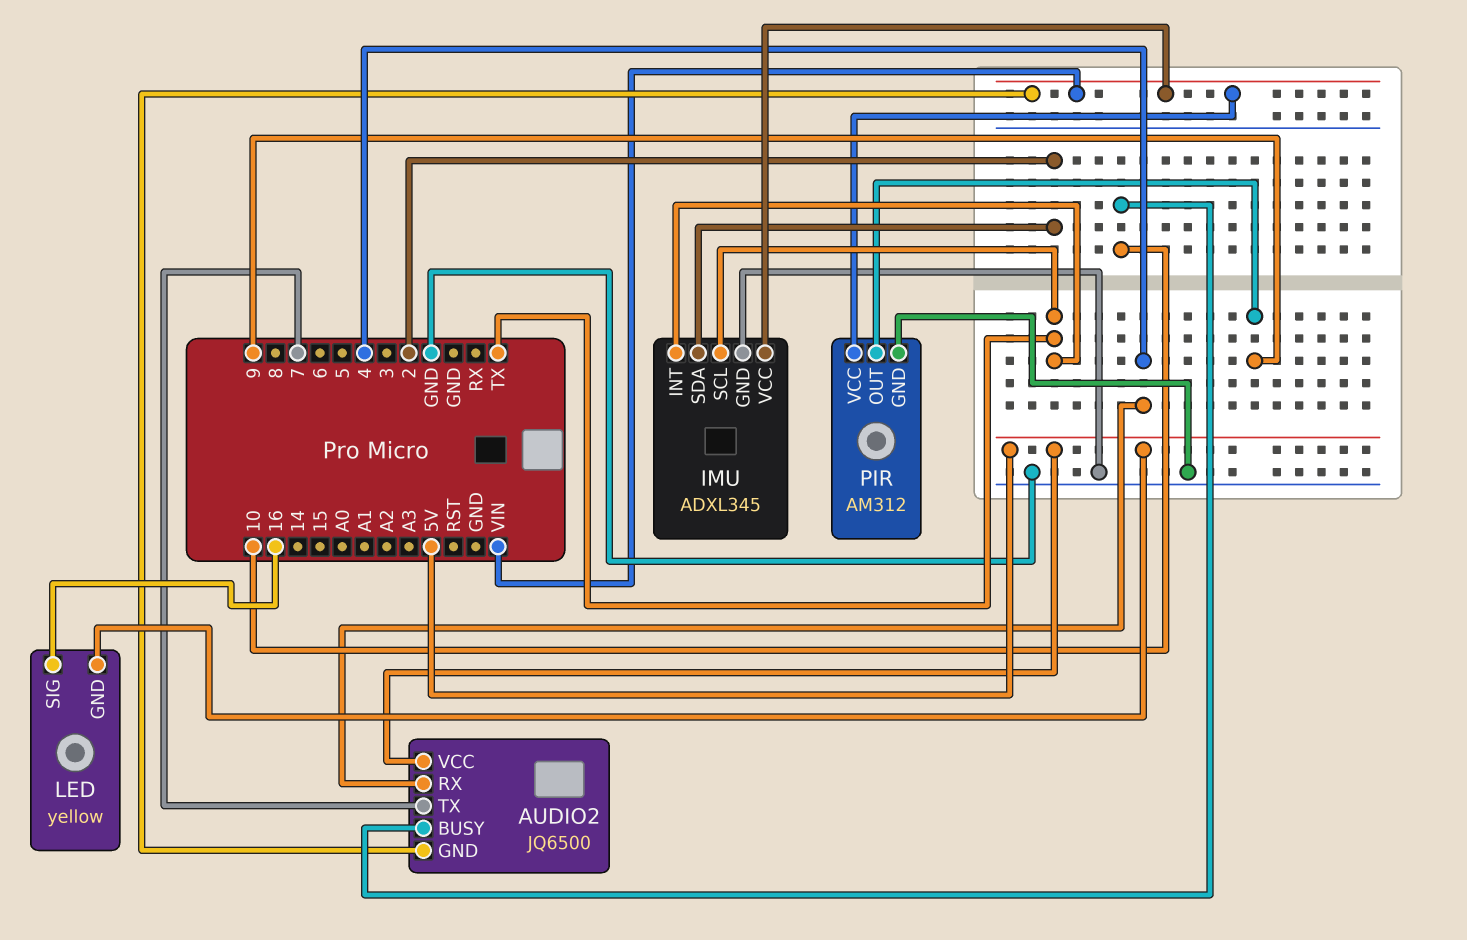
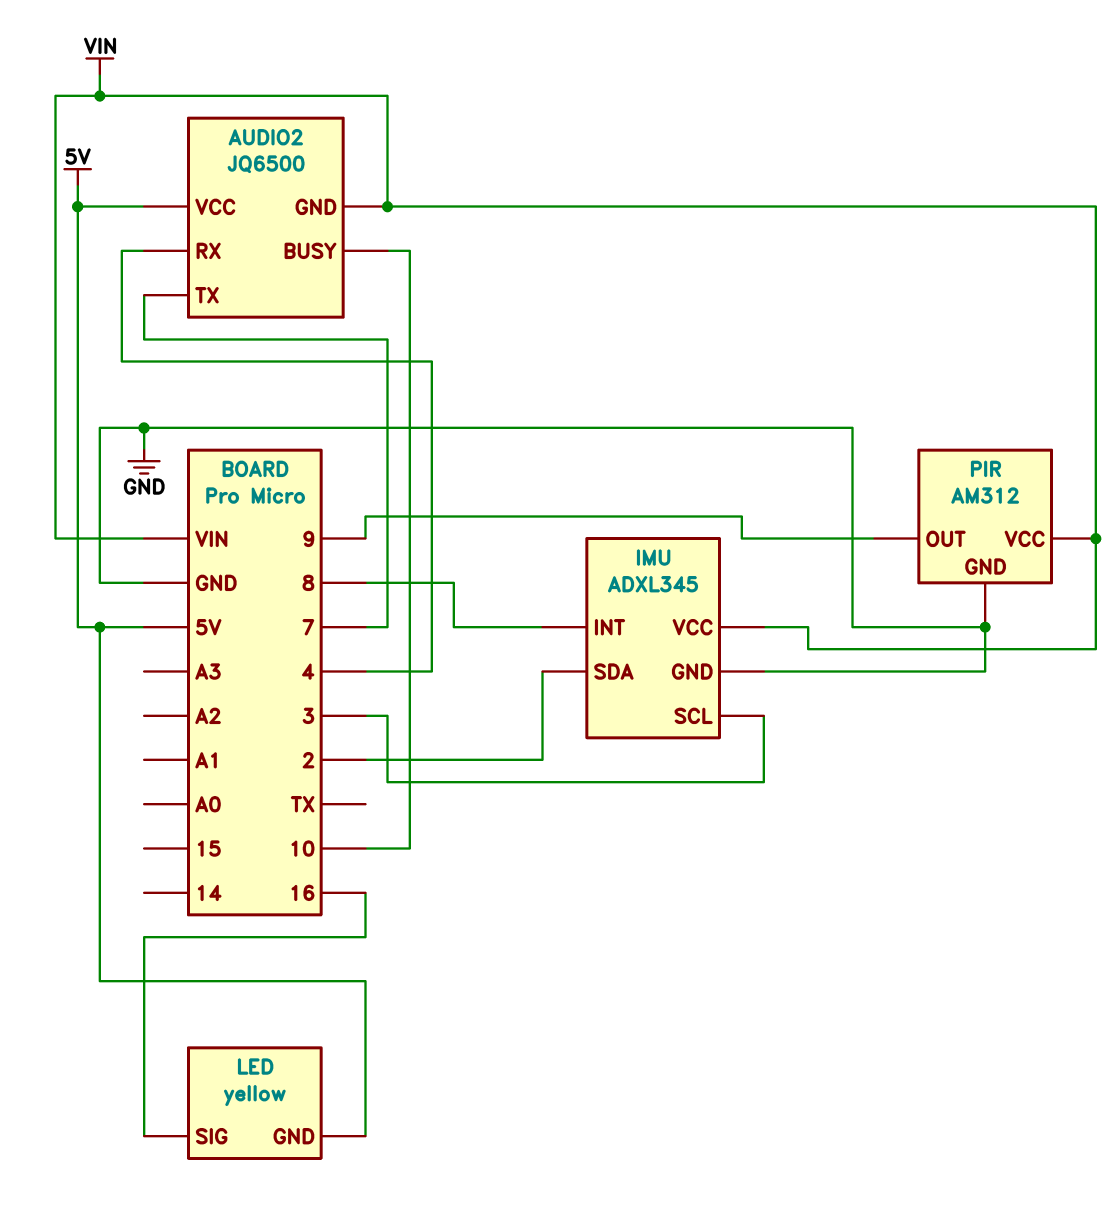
IMU pin INT: TX -> 8
IMU pin SCL: TX -> 3

